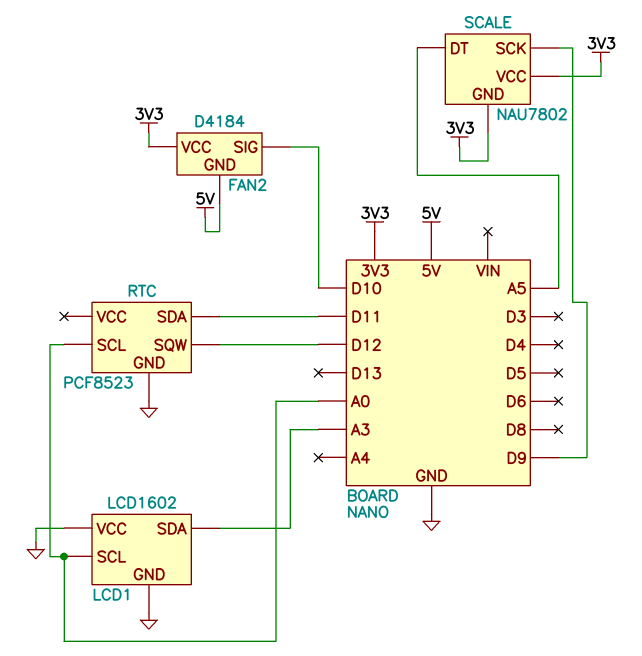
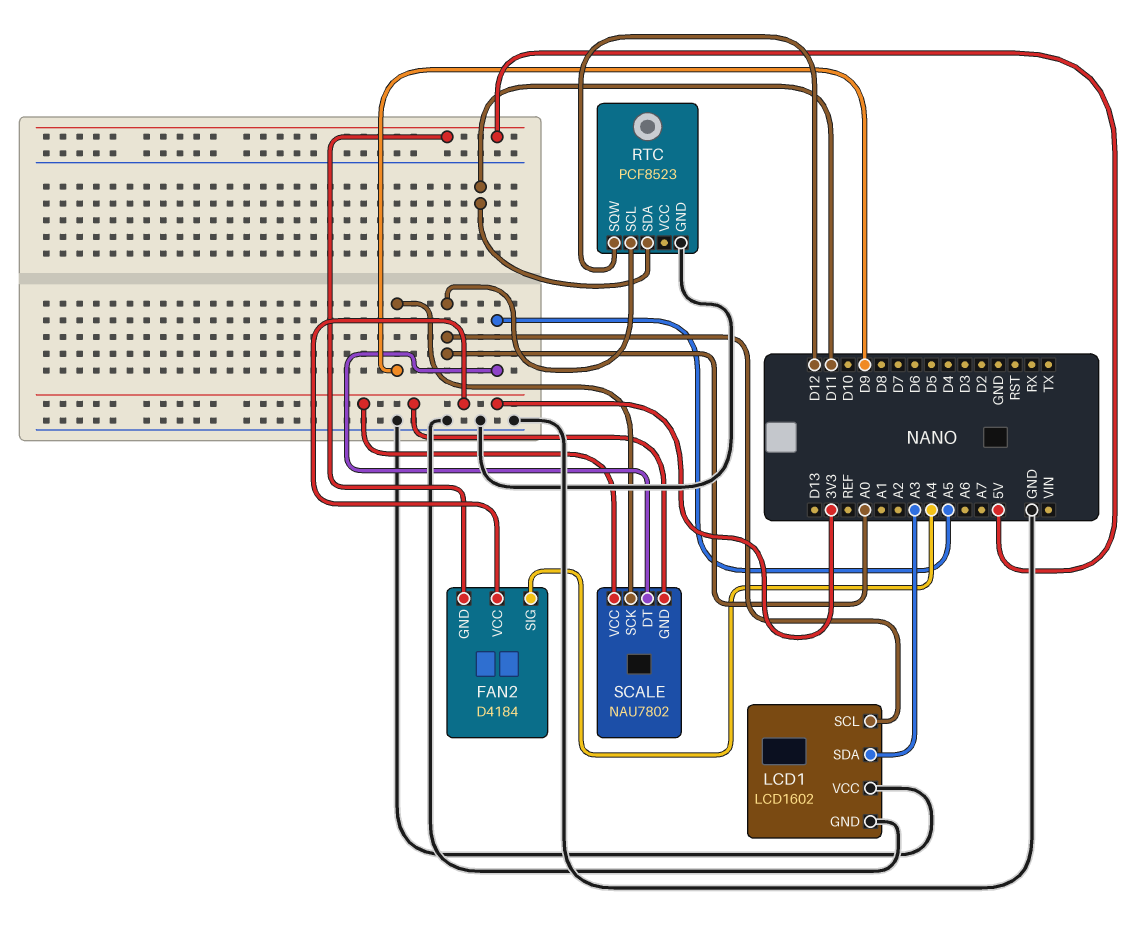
FAN2 pin SIG: D10 -> A4

